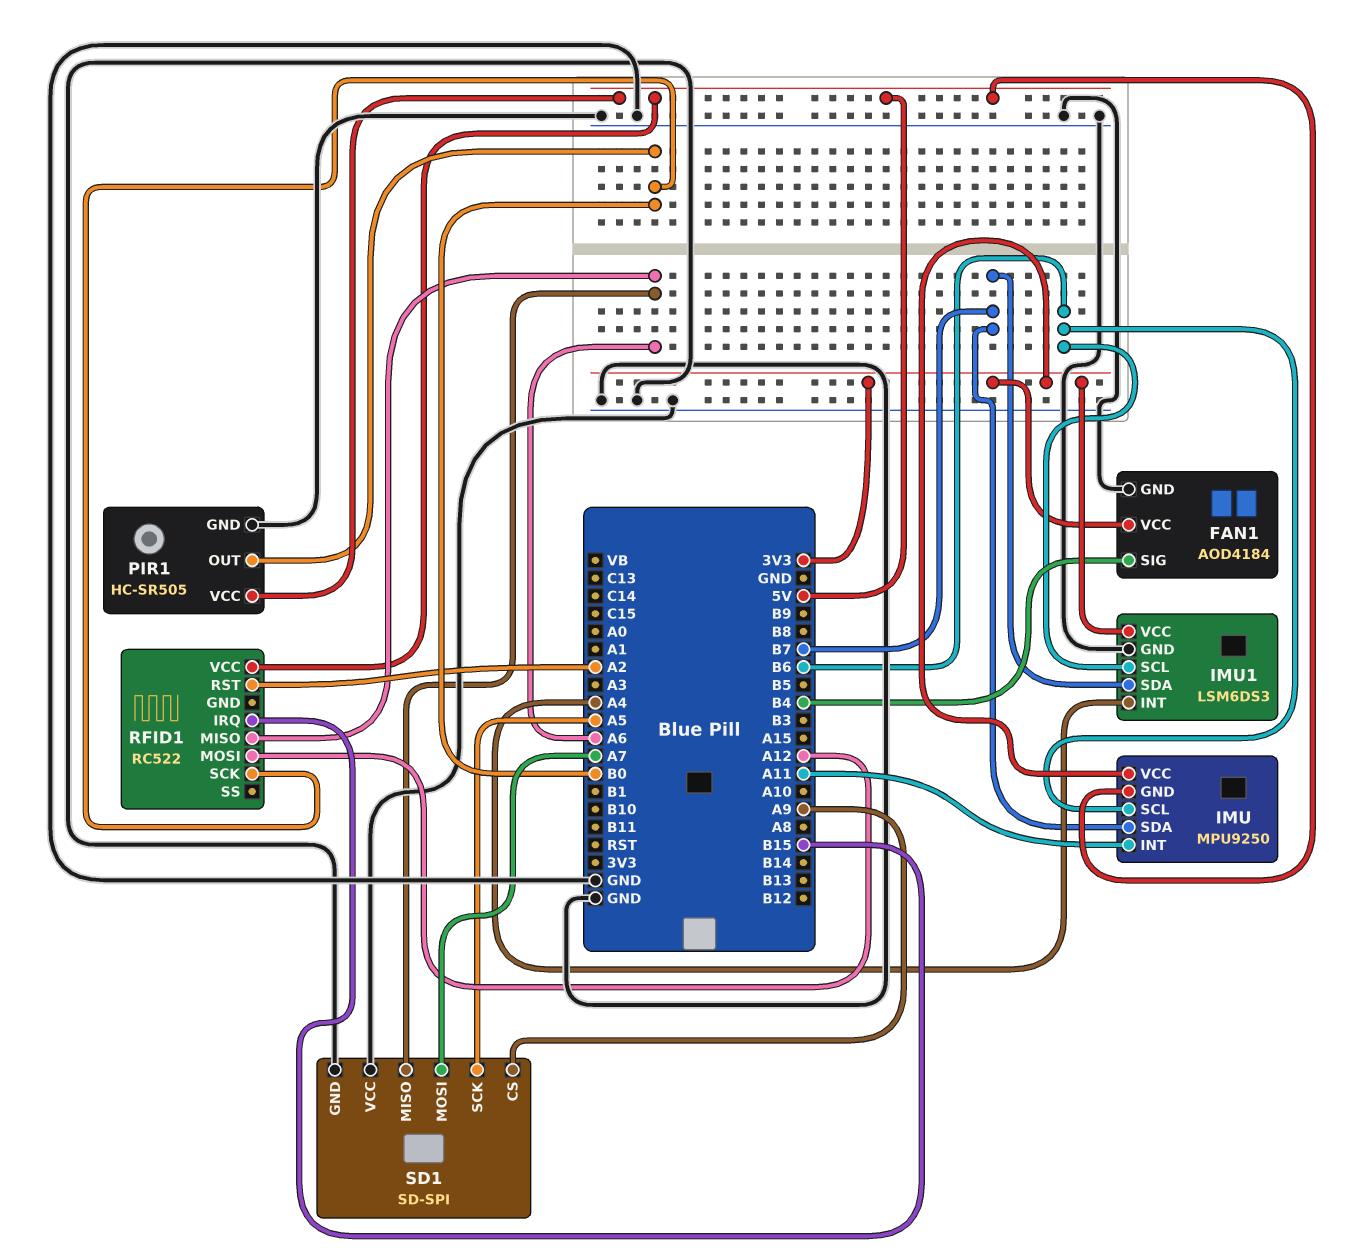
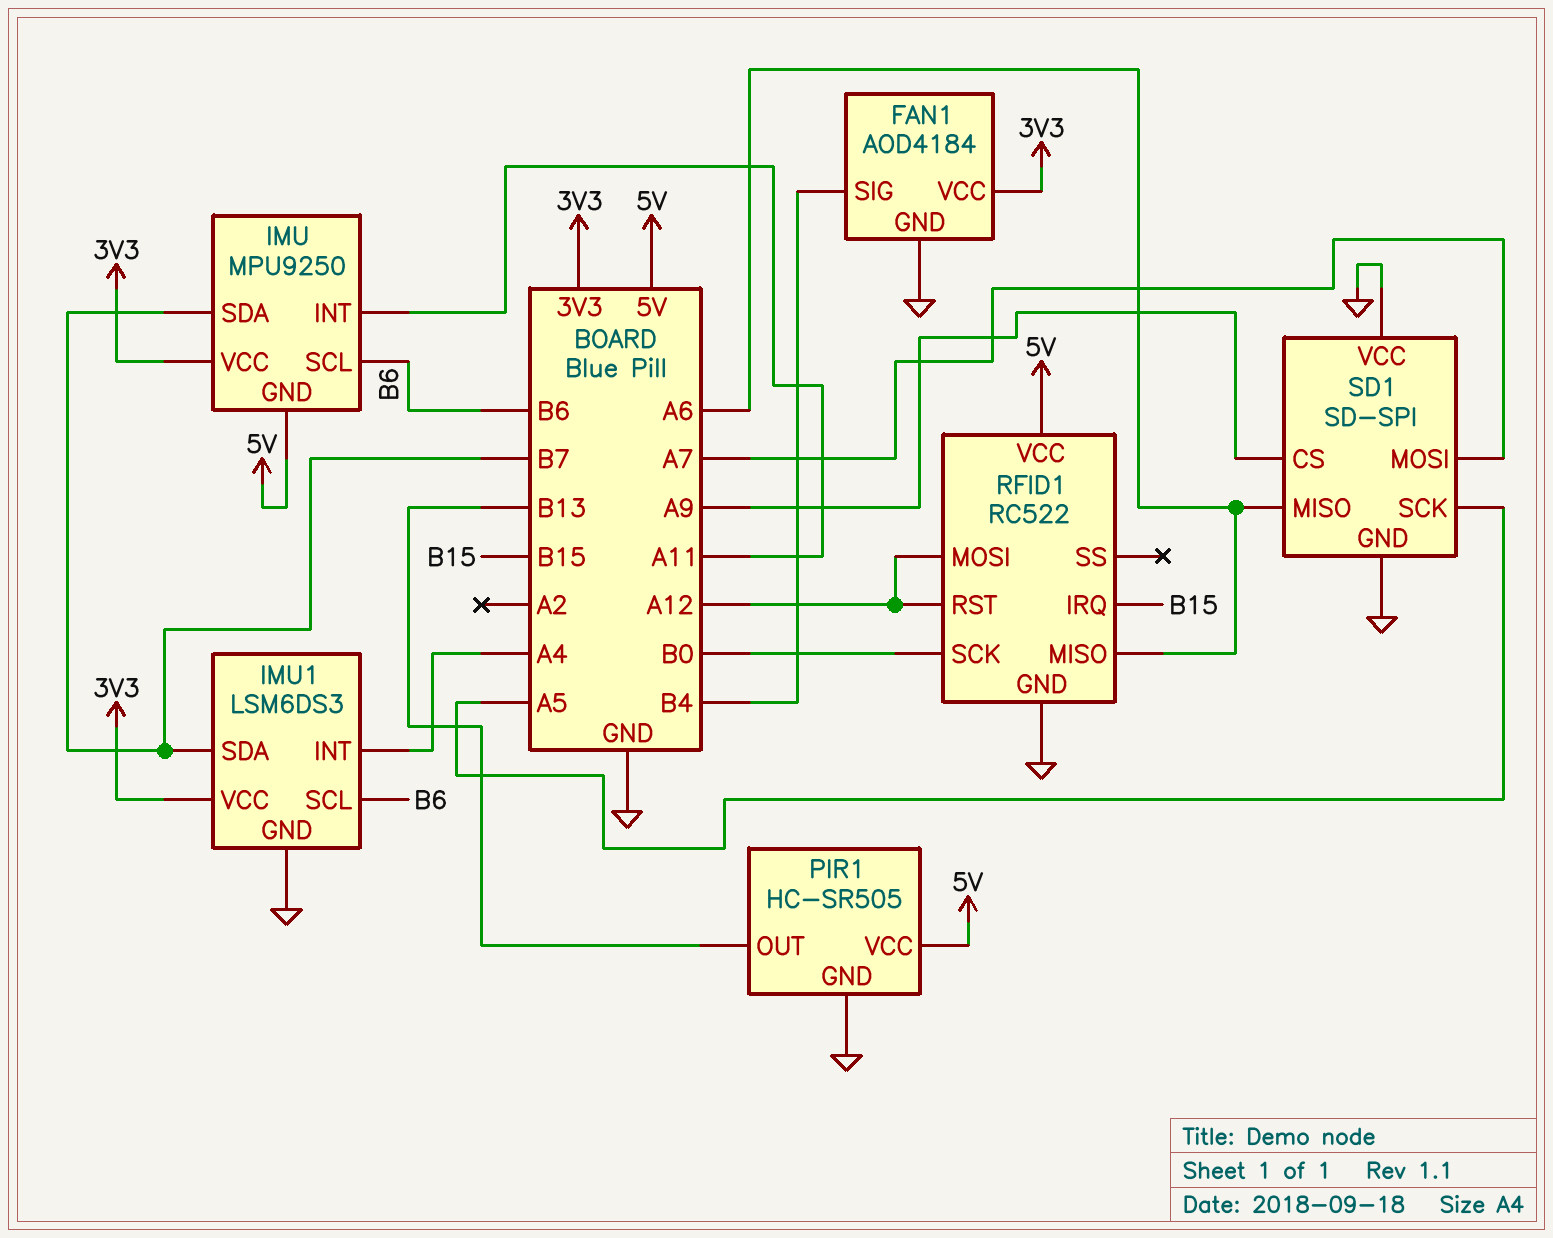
PIR1 pin OUT: B0 -> B13
RFID1 pin GND: none -> GND
RFID1 pin RST: A2 -> A12

